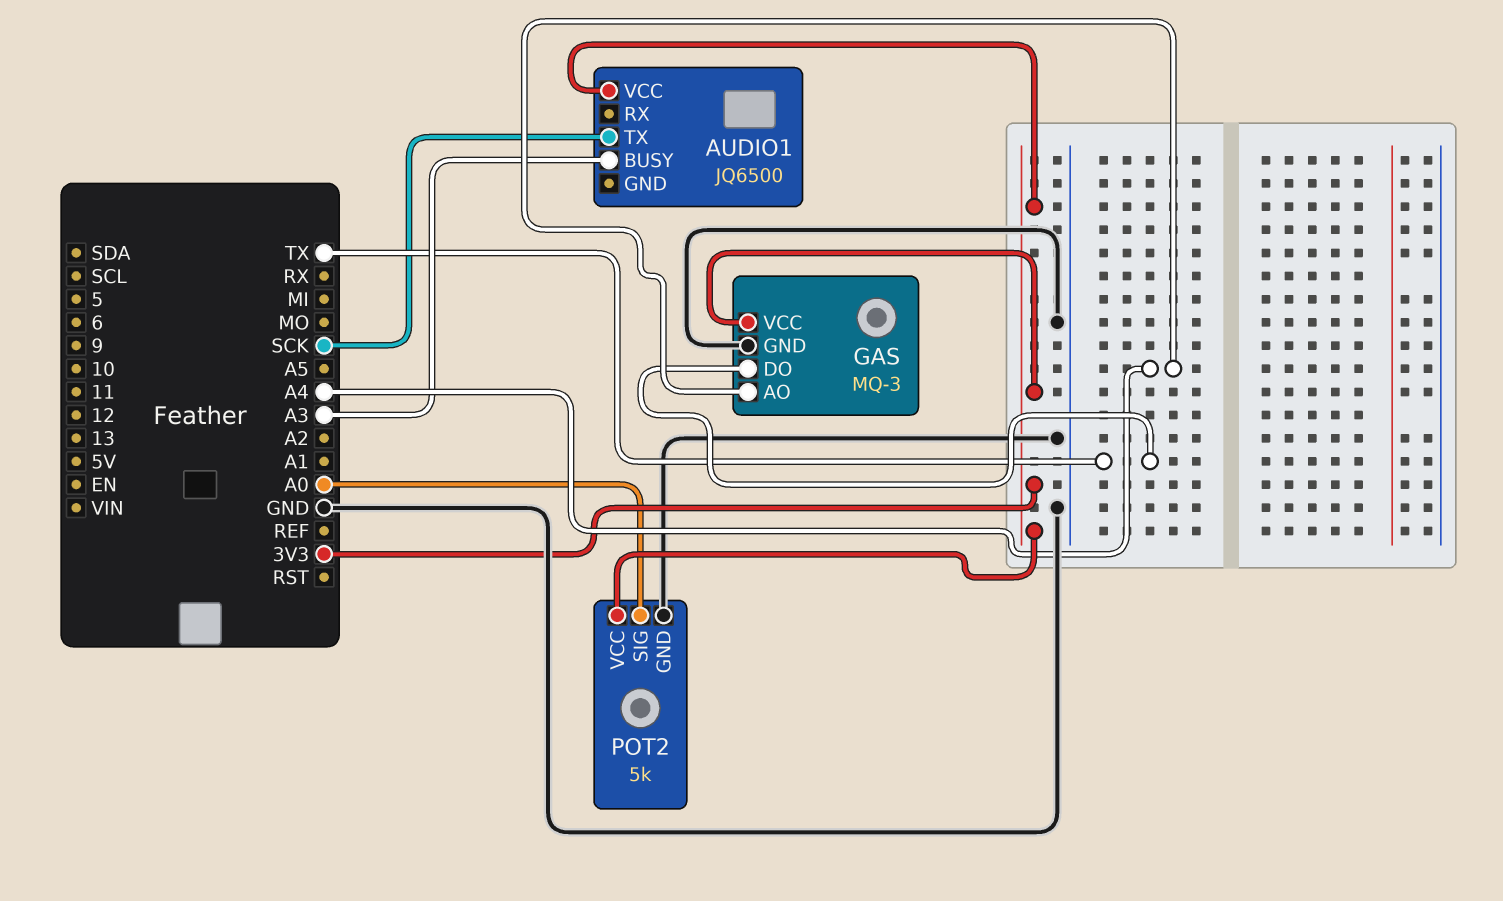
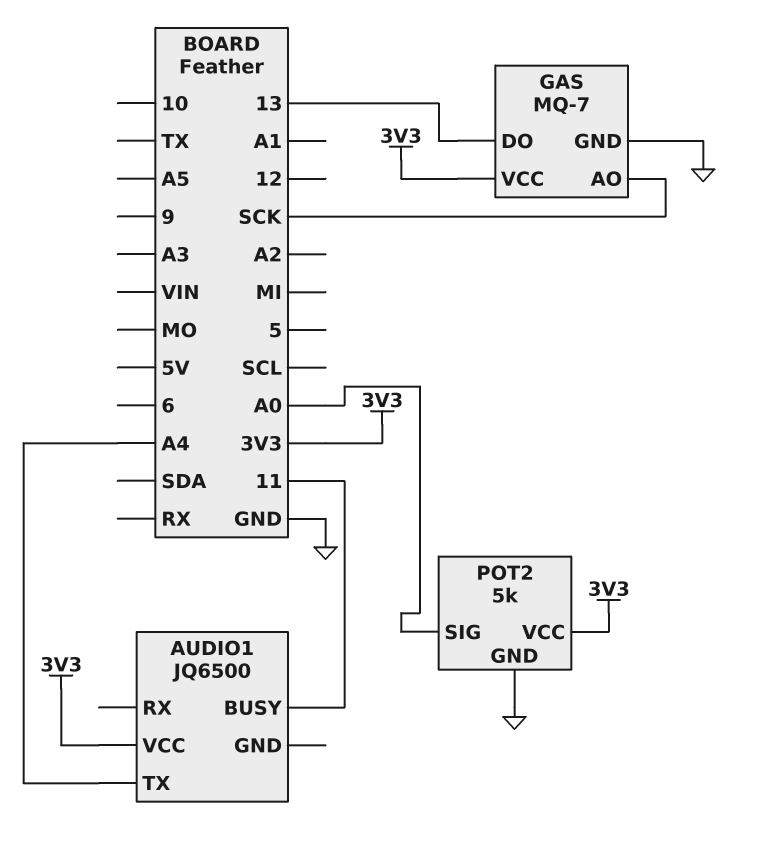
AUDIO1 pin BUSY: A3 -> 11
AUDIO1 pin TX: SCK -> A4
GAS: MQ-3 -> MQ-7
GAS pin AO: A4 -> SCK
GAS pin DO: TX -> 13

